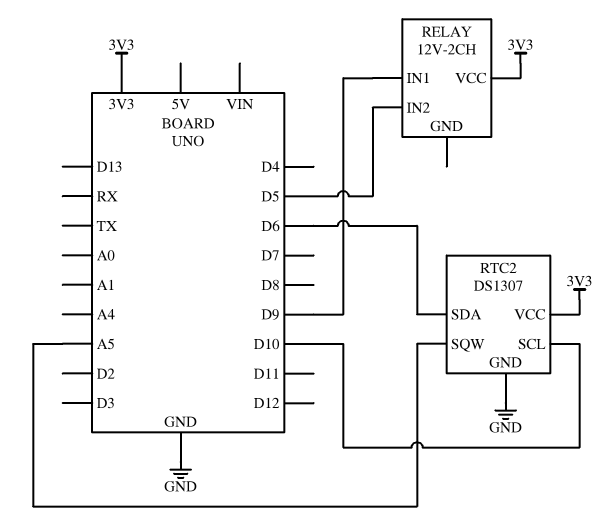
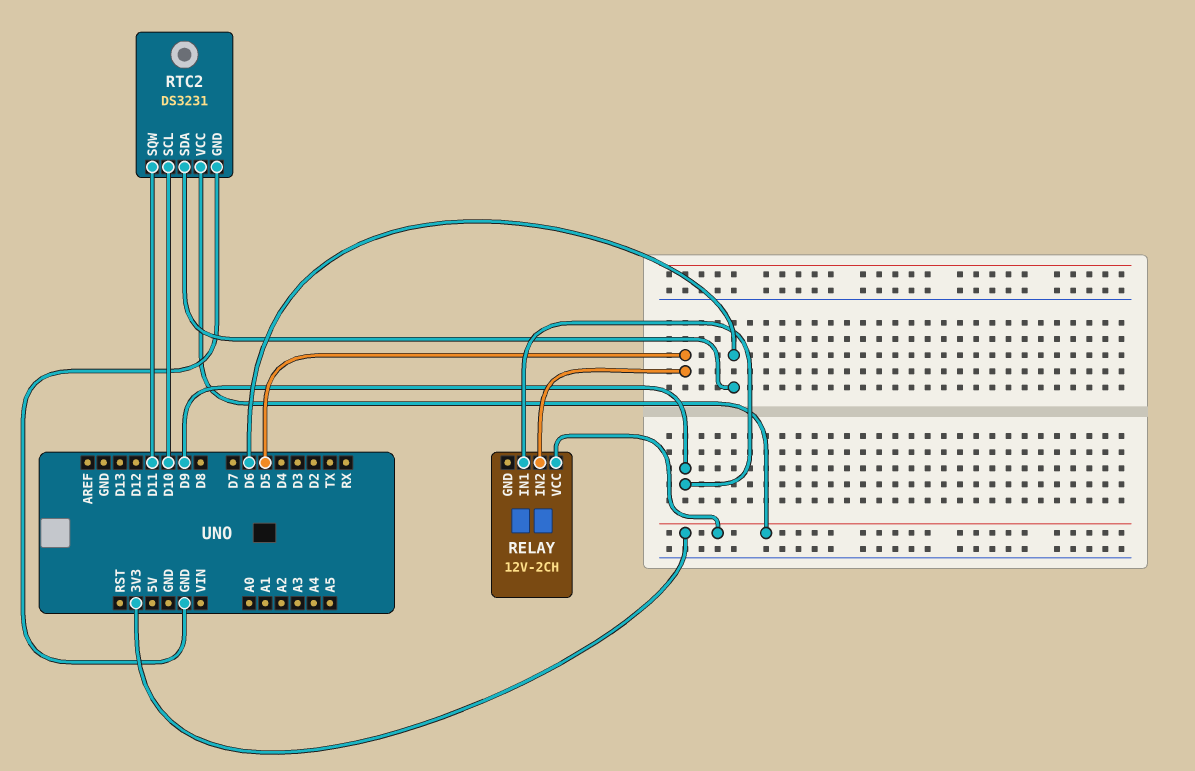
RTC2: DS1307 -> DS3231
RTC2 pin SQW: A5 -> D11

